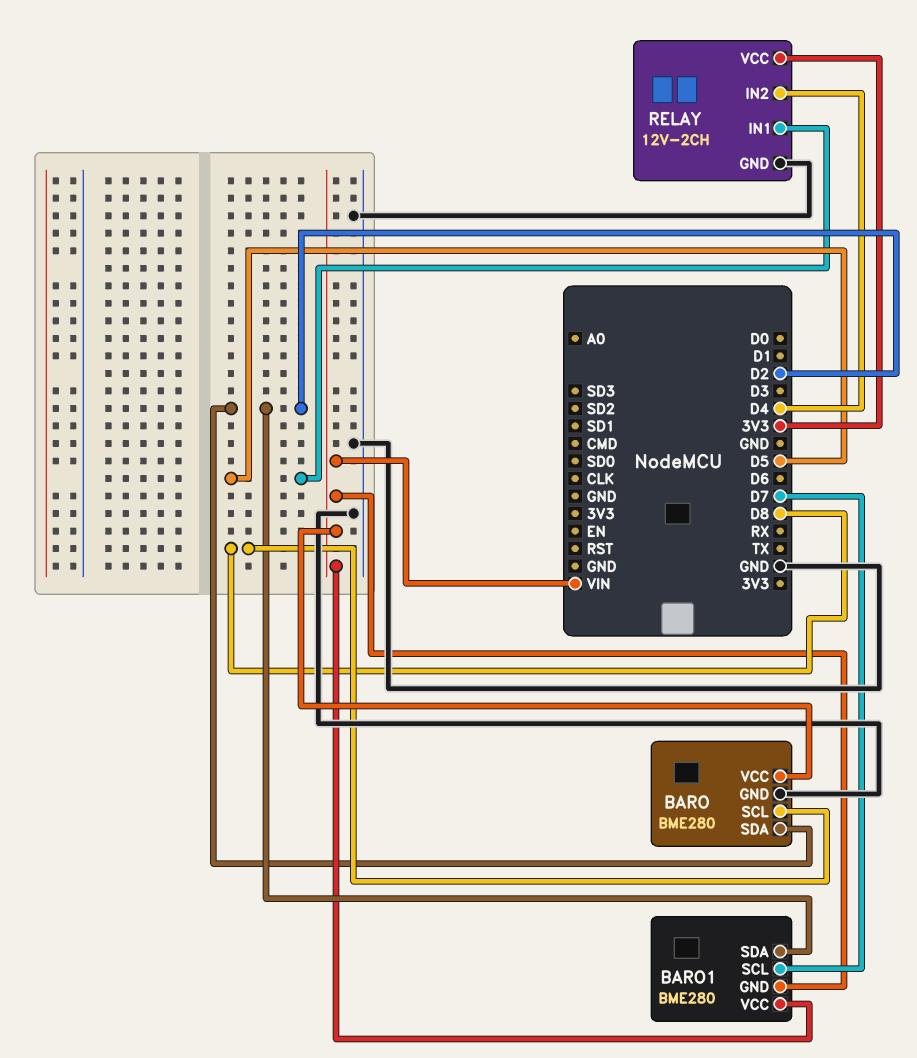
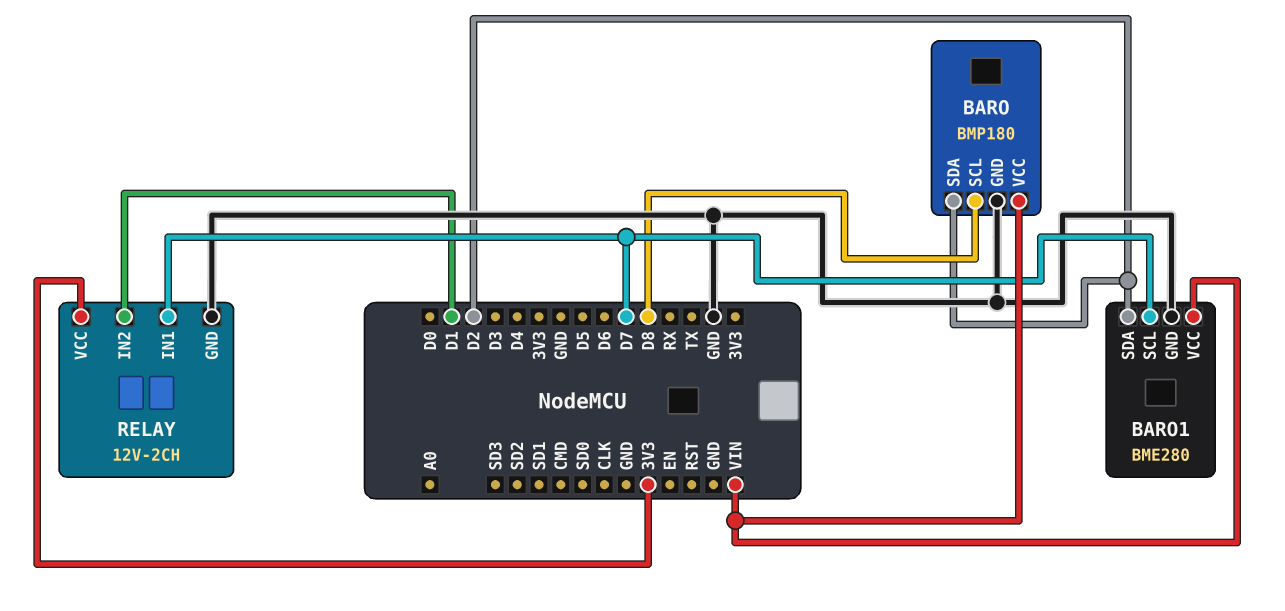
BARO: BME280 -> BMP180
BARO1 pin GND: VIN -> GND
RELAY pin IN1: D5 -> D7
RELAY pin IN2: D4 -> D1

